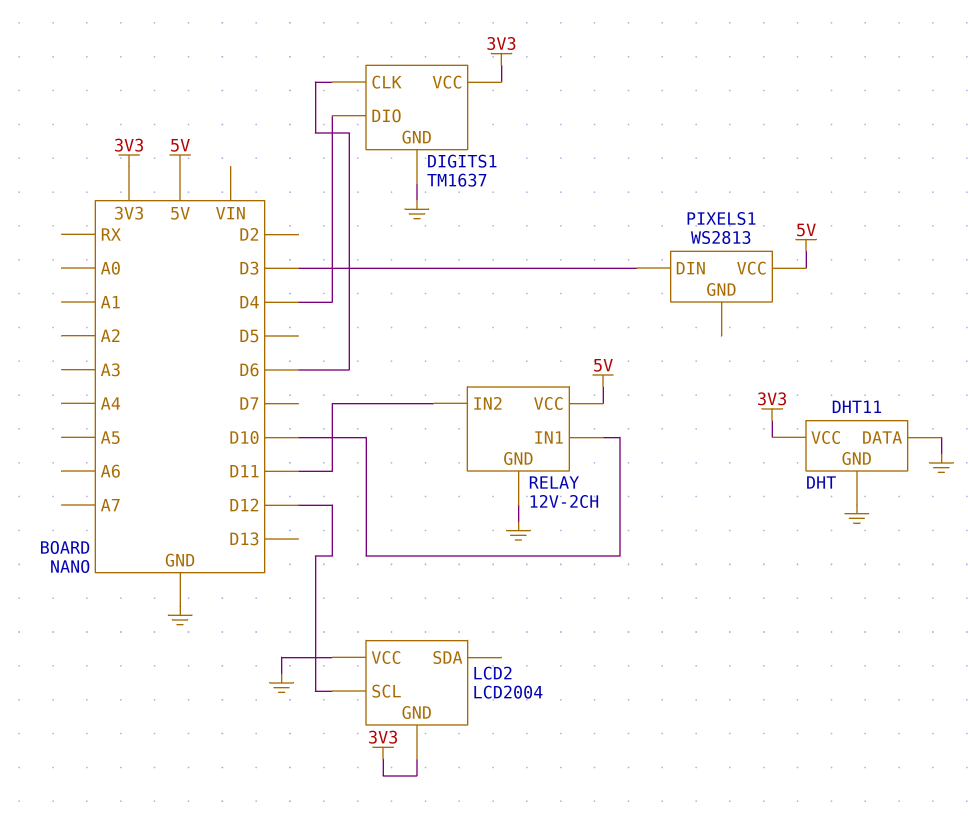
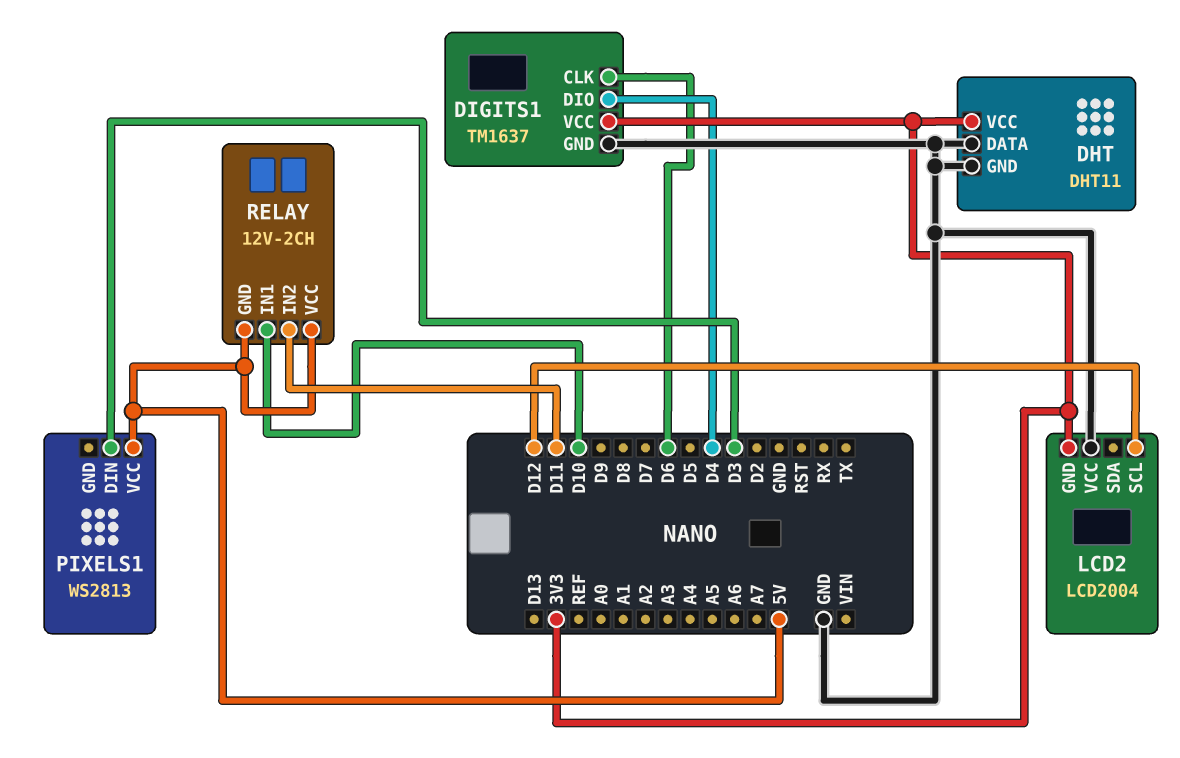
RELAY pin GND: GND -> 5V

